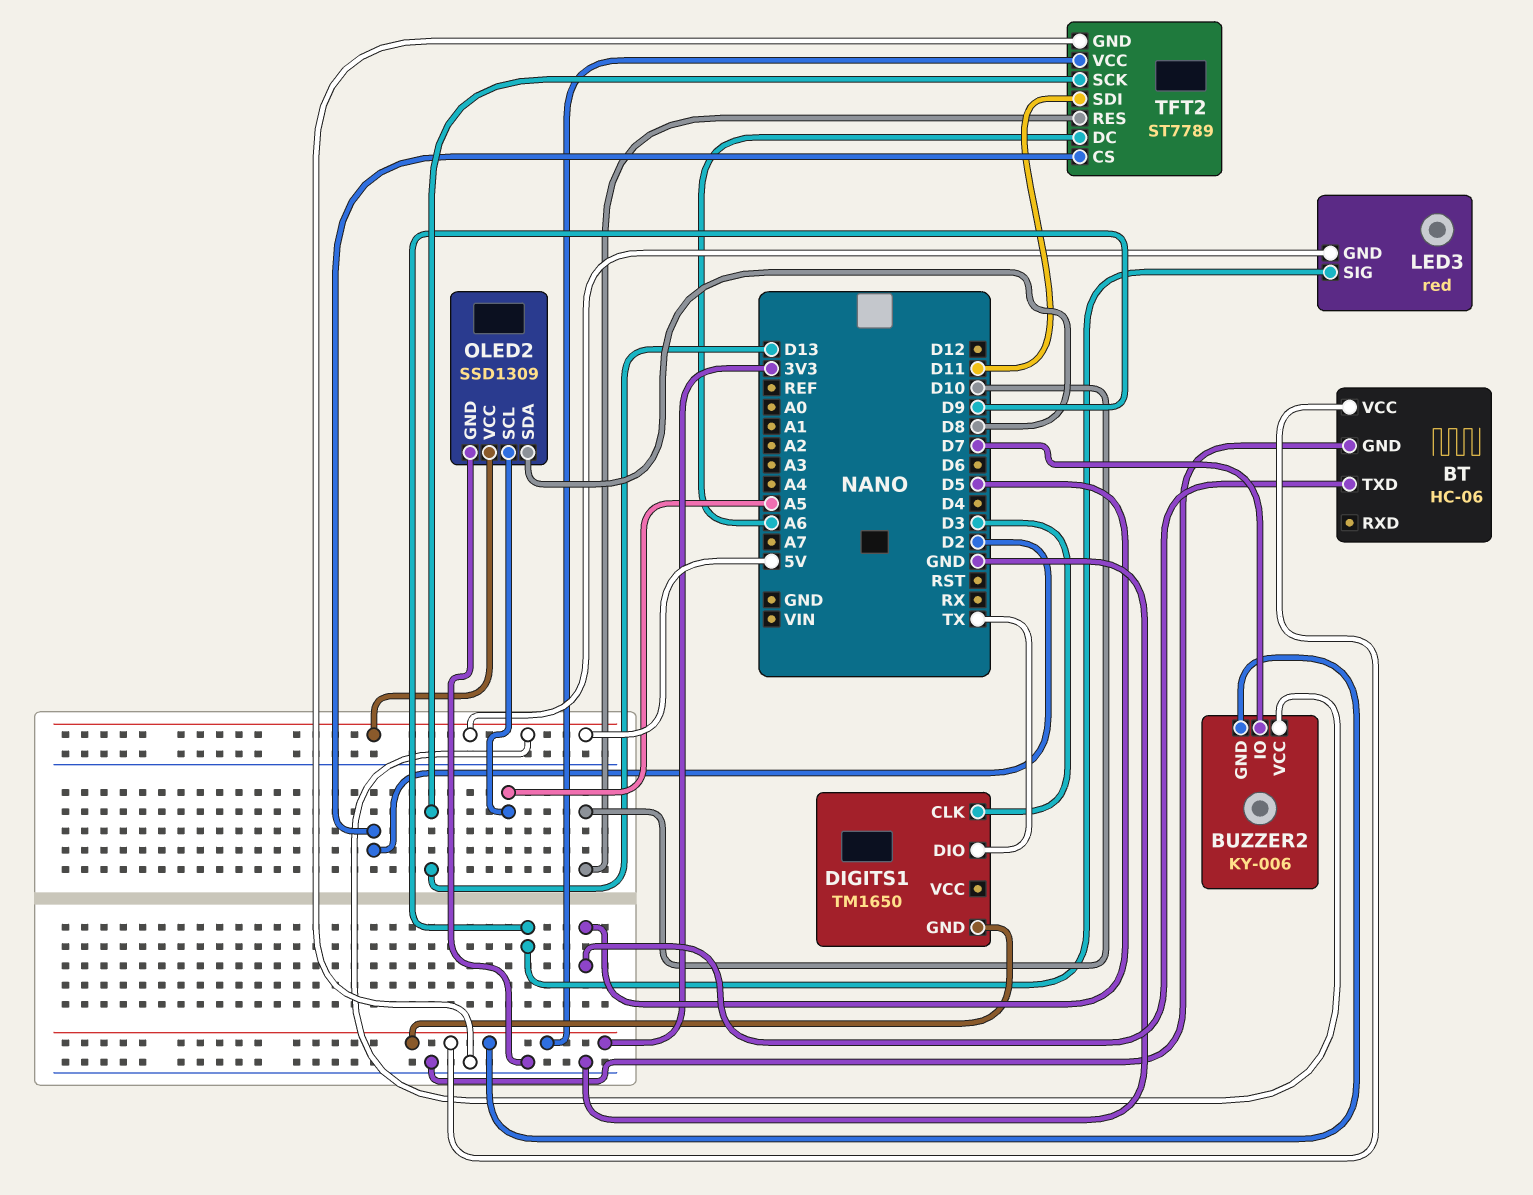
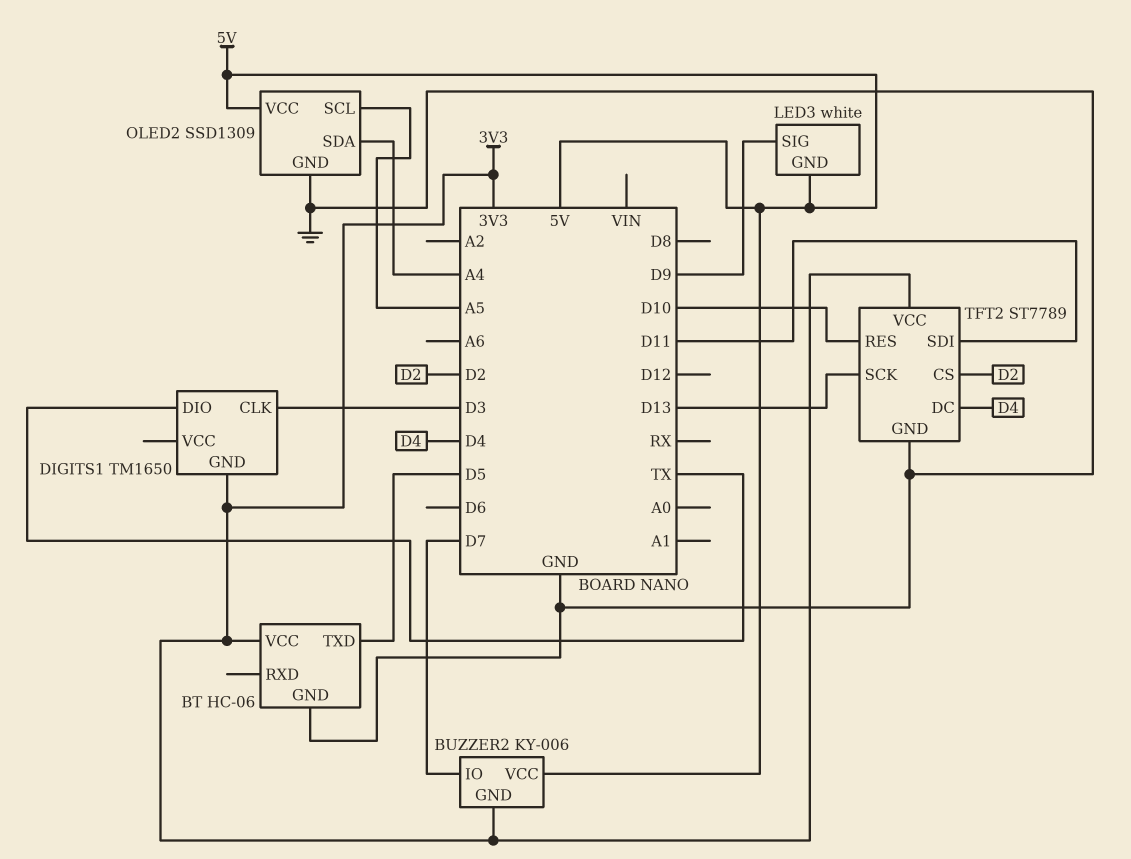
LED3: red -> white
OLED2 pin SDA: D8 -> A4
TFT2 pin DC: A6 -> D4

